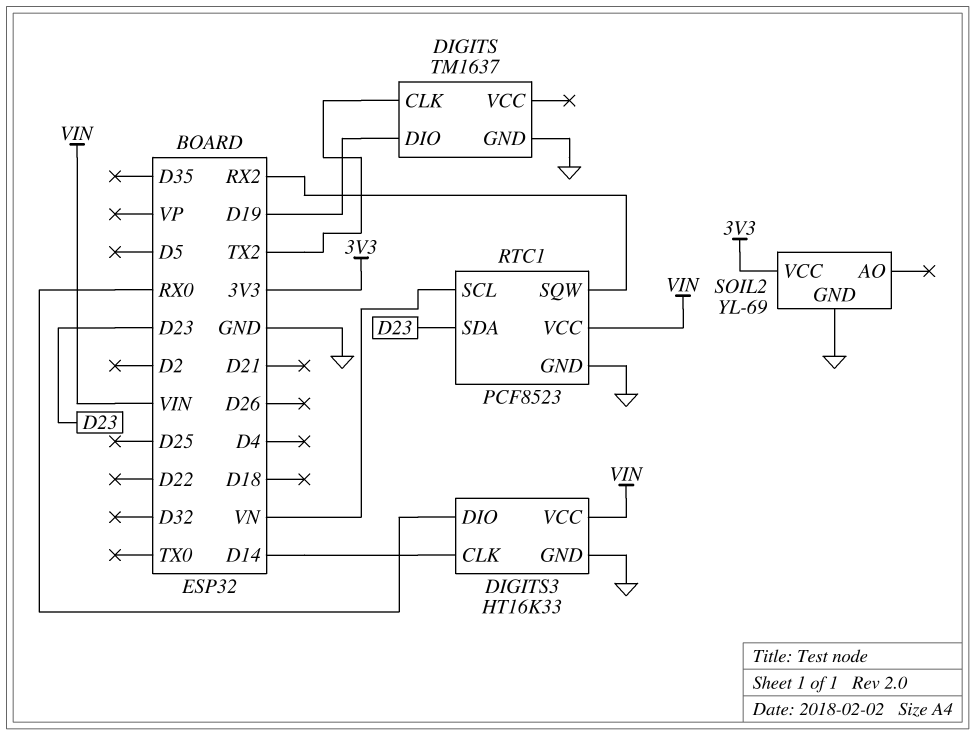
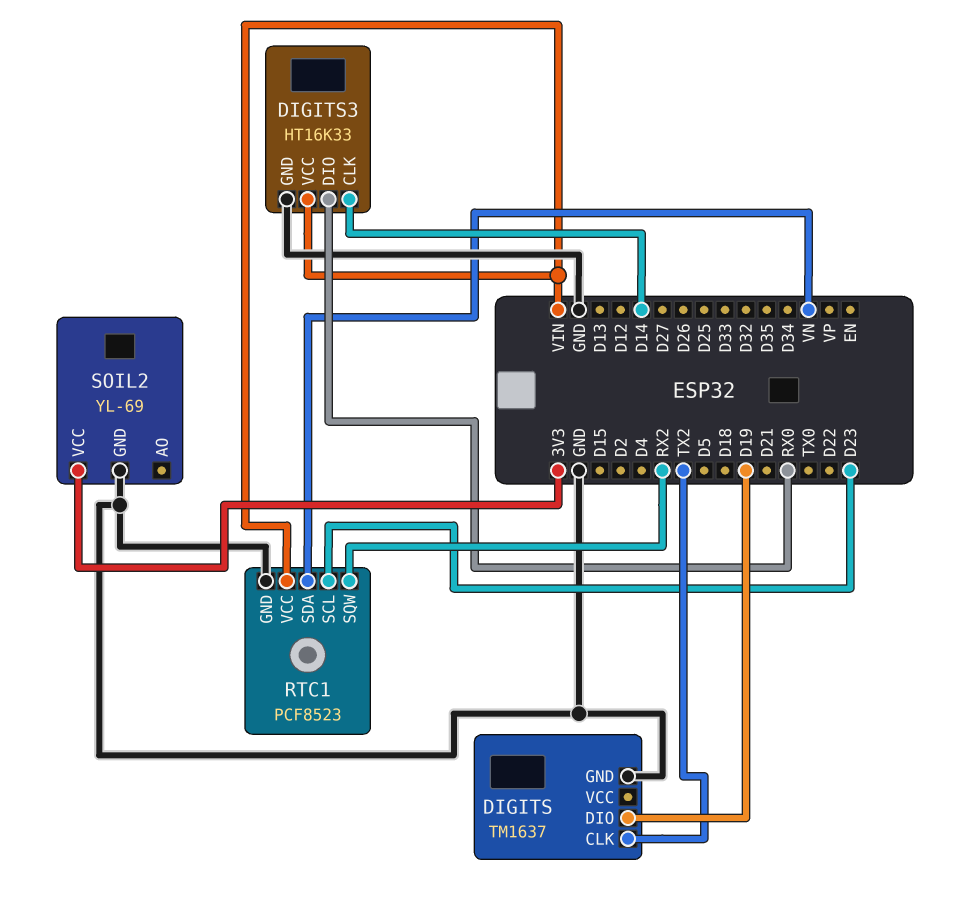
RTC1 pin SCL: VN -> D23
RTC1 pin SDA: D23 -> VN

